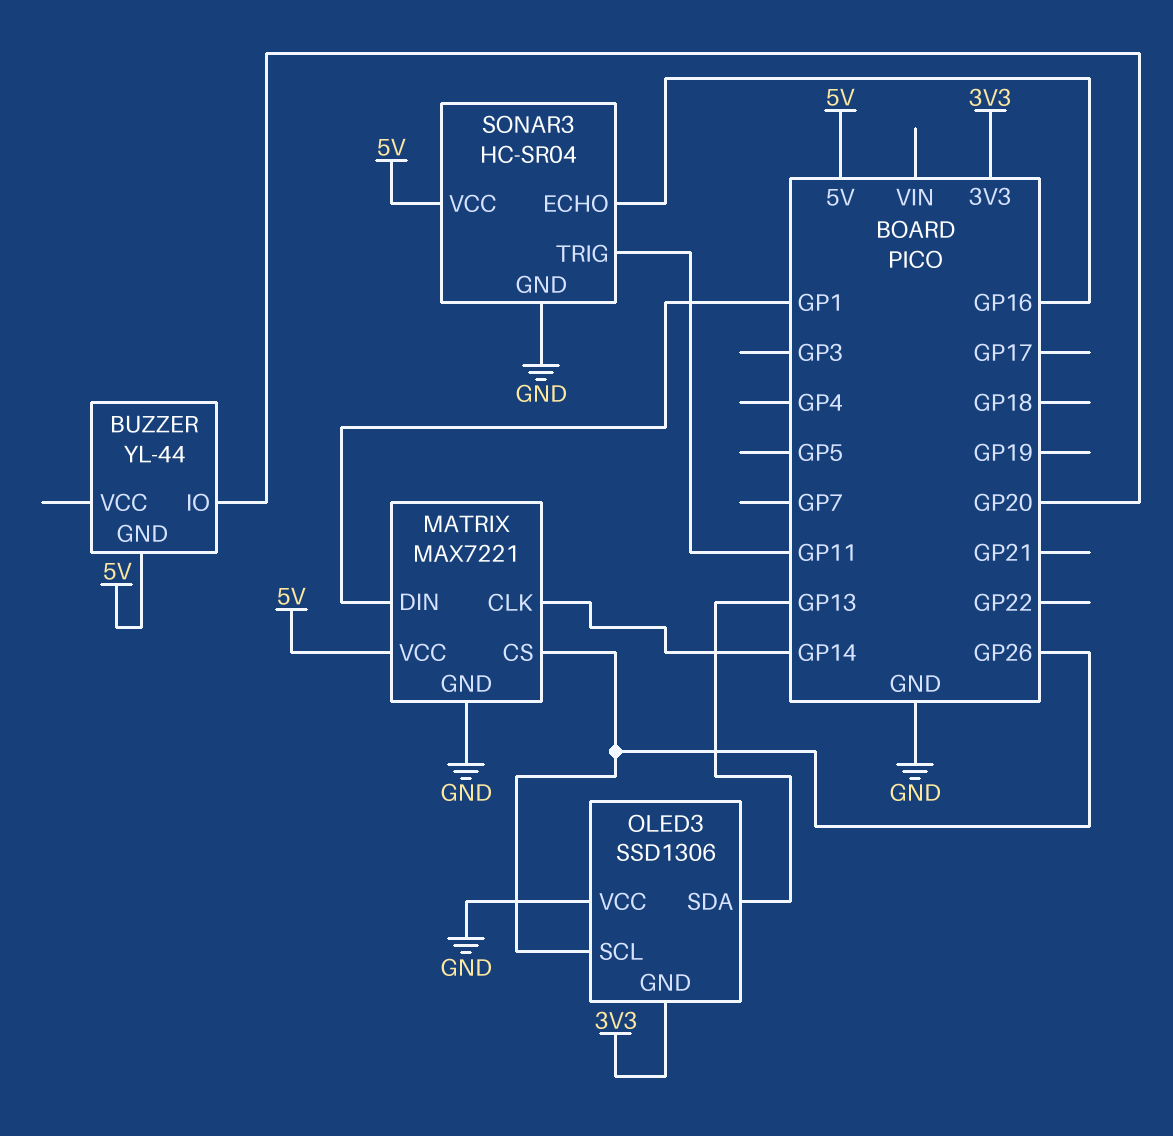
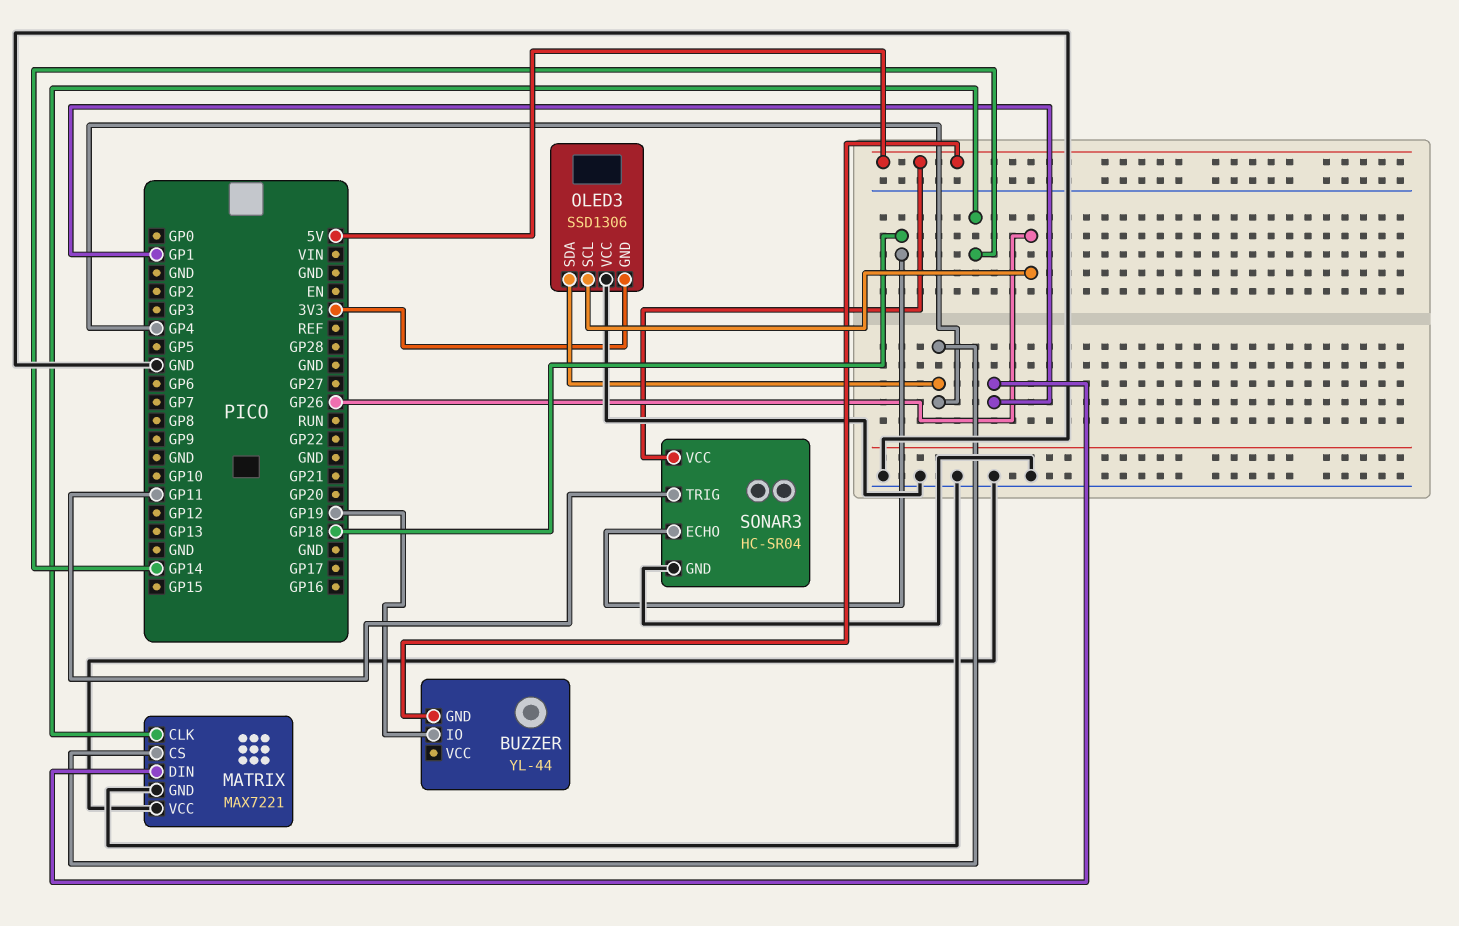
BUZZER pin IO: GP20 -> GP19
MATRIX pin CS: GP26 -> GP4
MATRIX pin VCC: 5V -> GND
OLED3 pin SDA: GP13 -> GP4
SONAR3 pin ECHO: GP16 -> GP18

